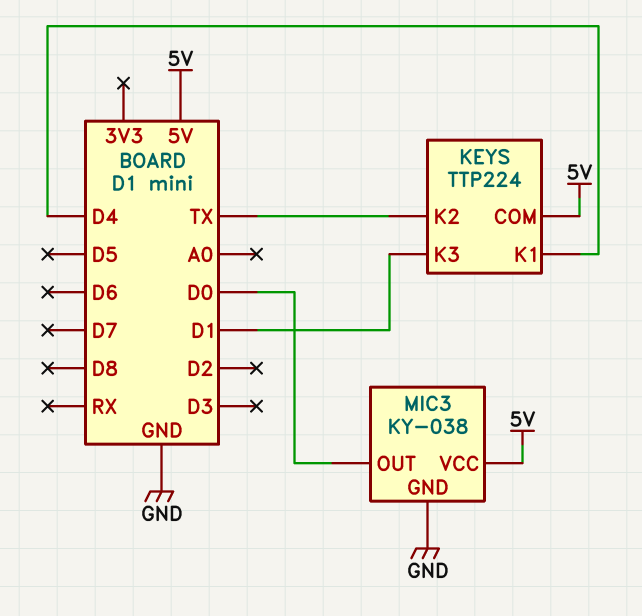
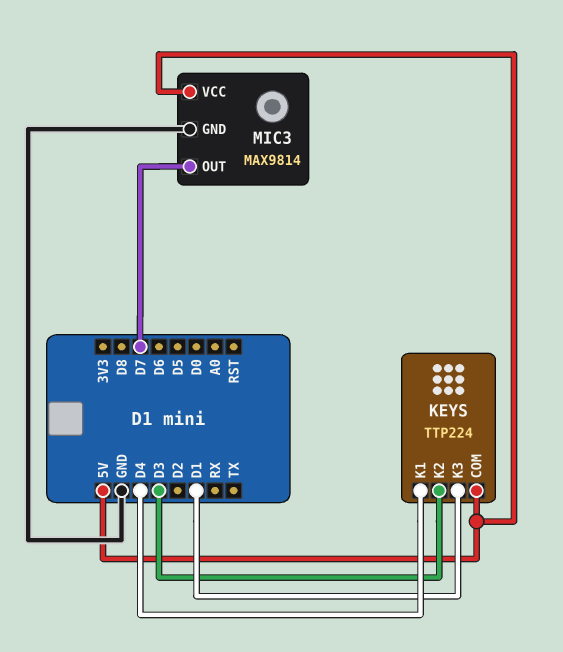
KEYS pin K2: TX -> D3
MIC3: KY-038 -> MAX9814
MIC3 pin OUT: D0 -> D7

